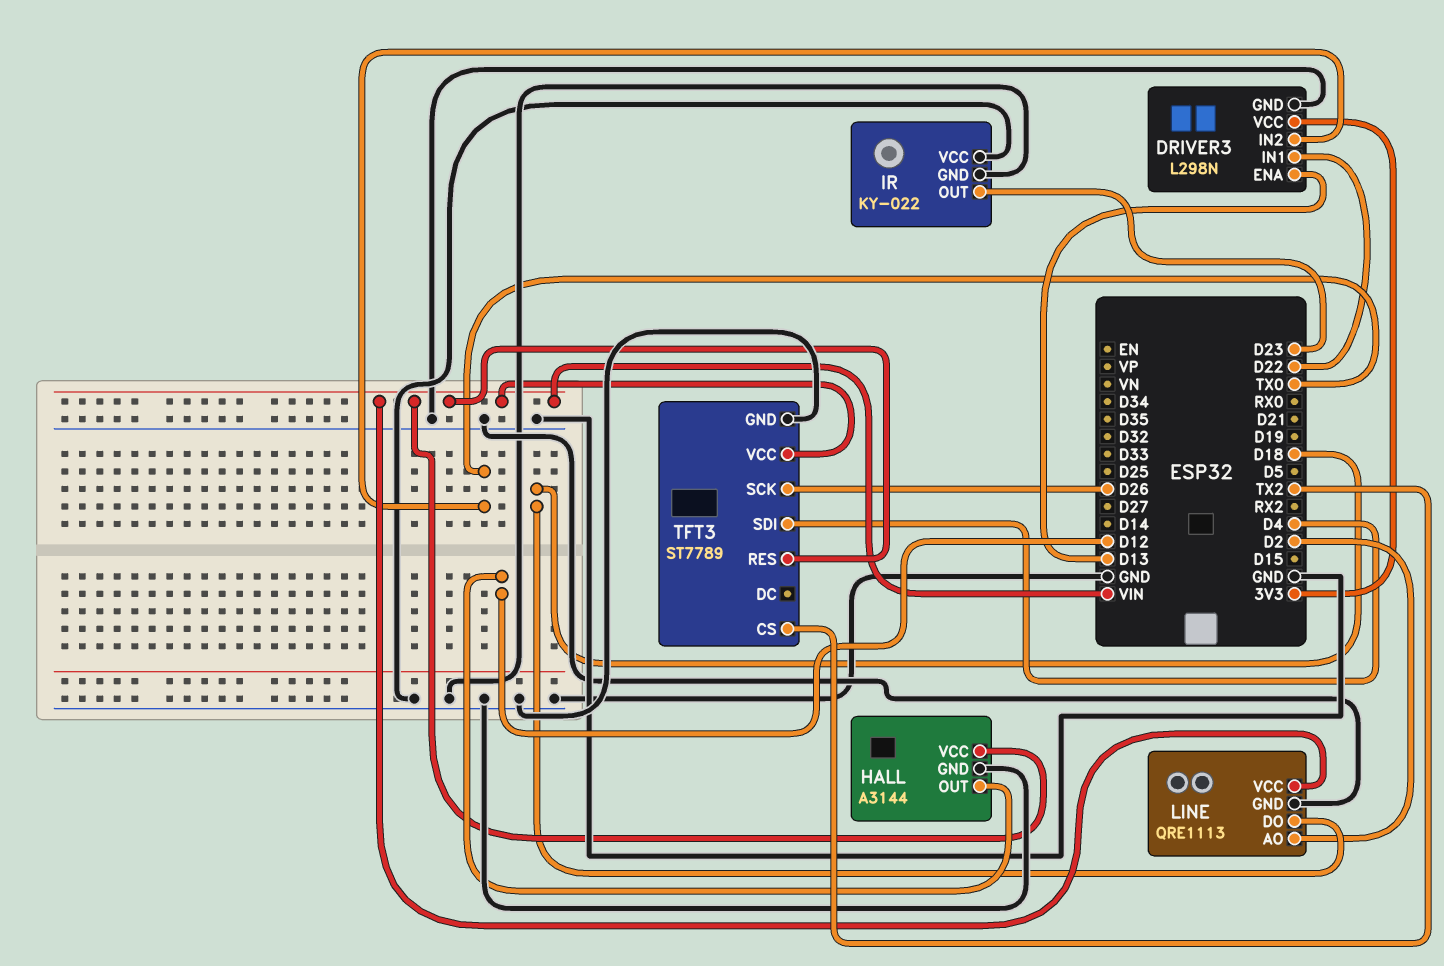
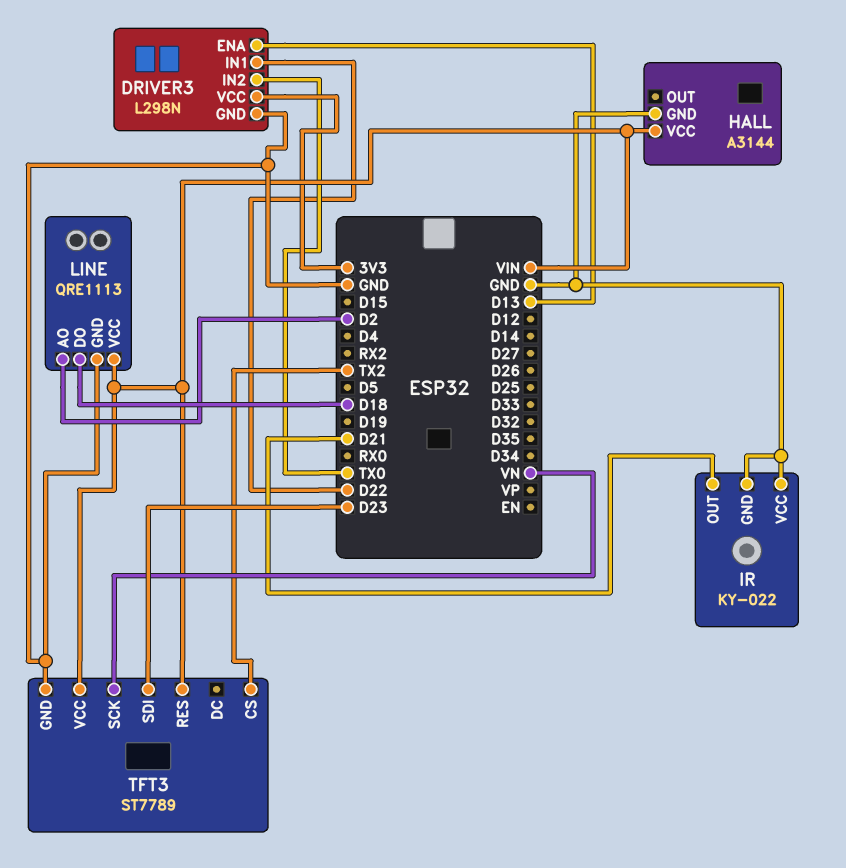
HALL pin OUT: D12 -> none
IR pin OUT: D23 -> D21
TFT3 pin SCK: D26 -> VN
TFT3 pin SDI: D4 -> D23

